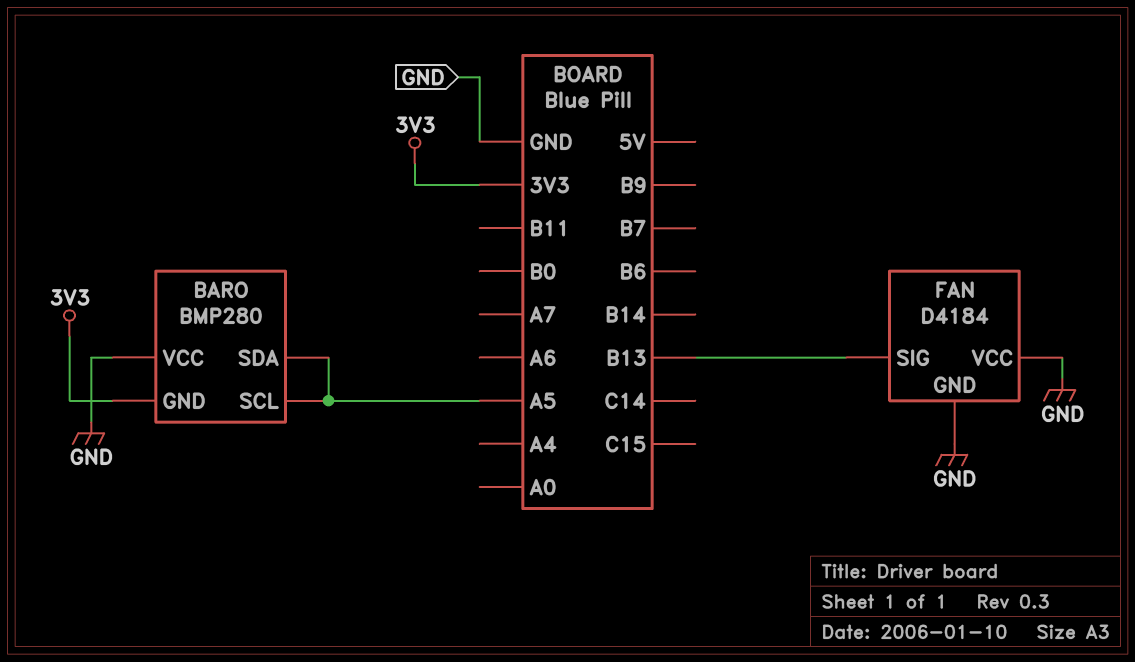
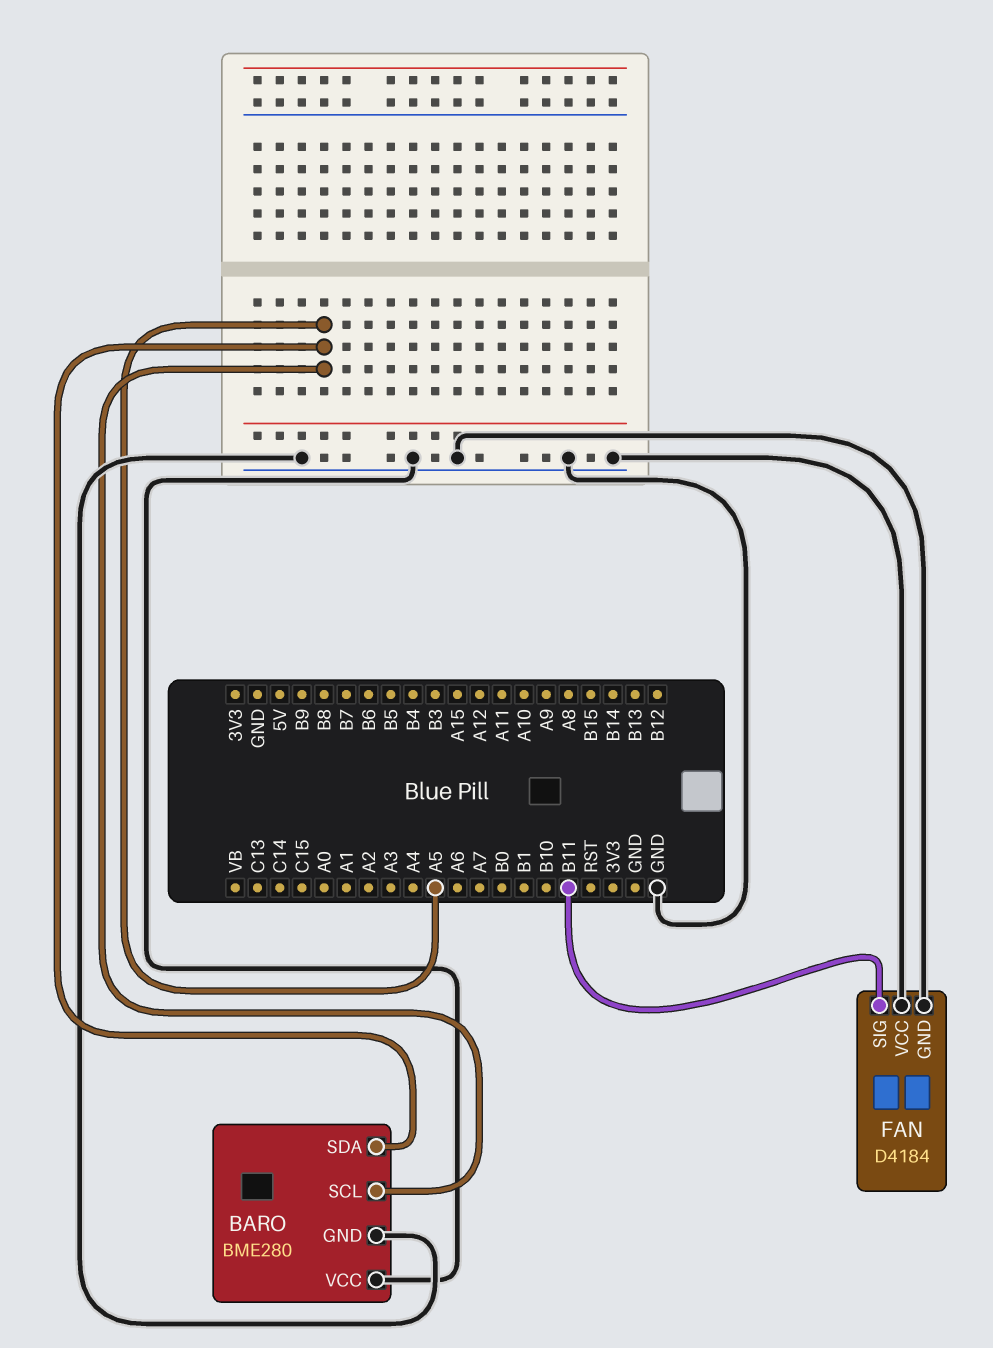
BARO: BMP280 -> BME280
BARO pin GND: 3V3 -> GND
FAN pin SIG: B13 -> B11

